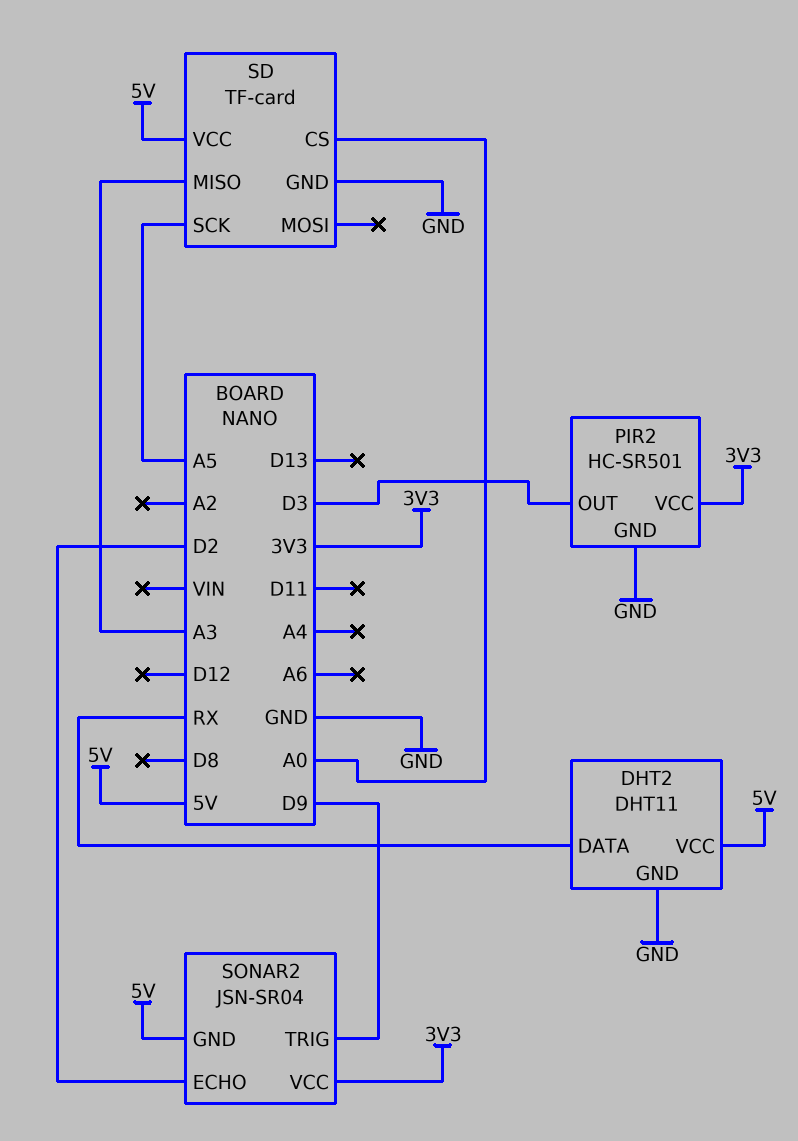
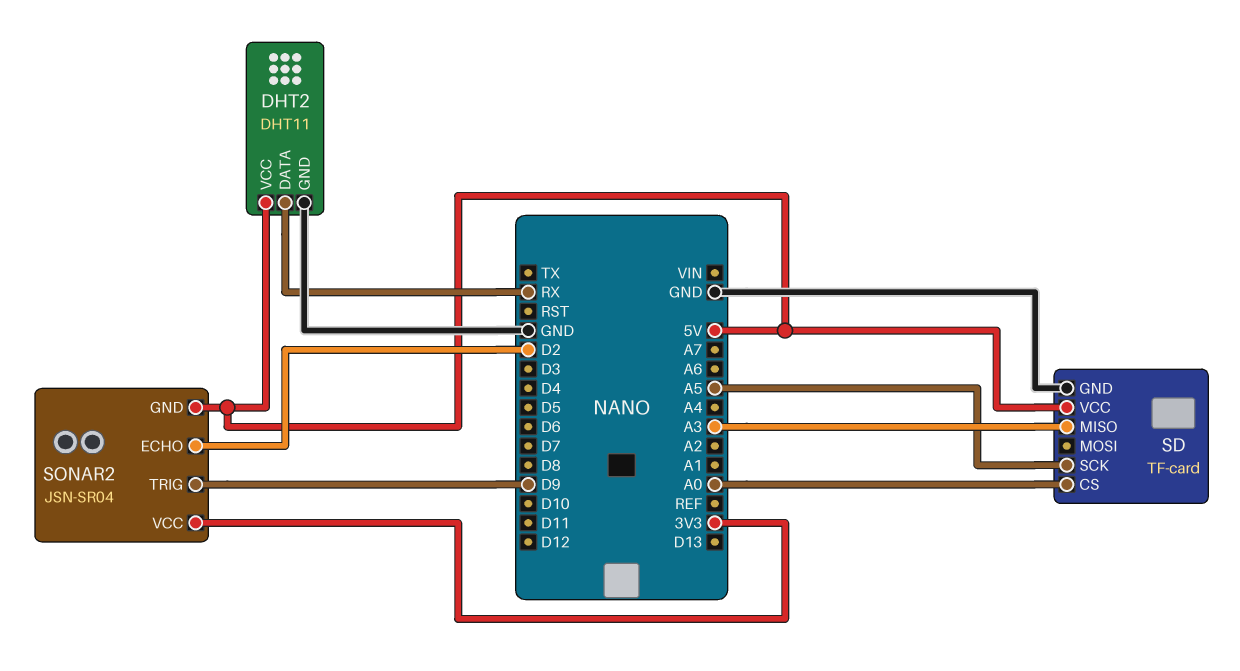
PIR2: HC-SR501 -> none
PIR2 pin GND: GND -> none
PIR2 pin OUT: D3 -> none
PIR2 pin VCC: 3V3 -> none

